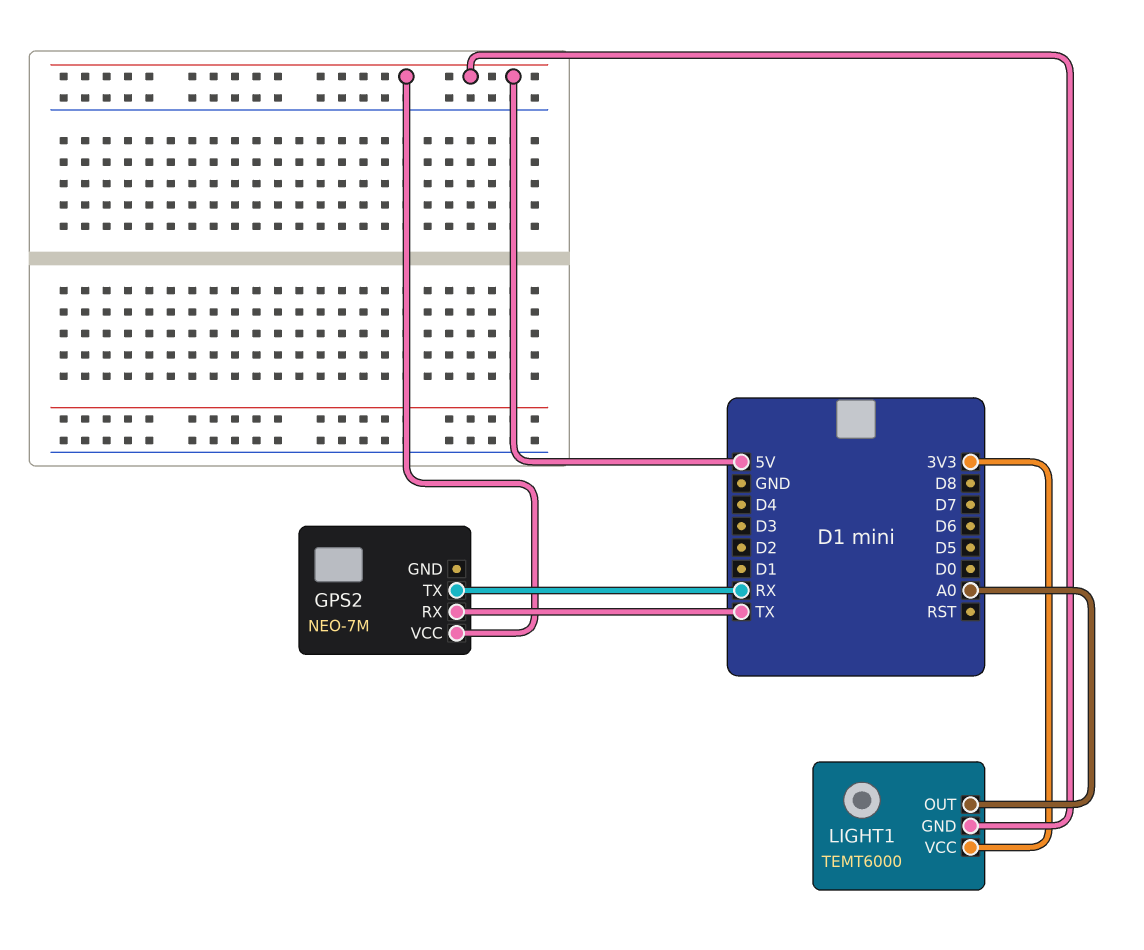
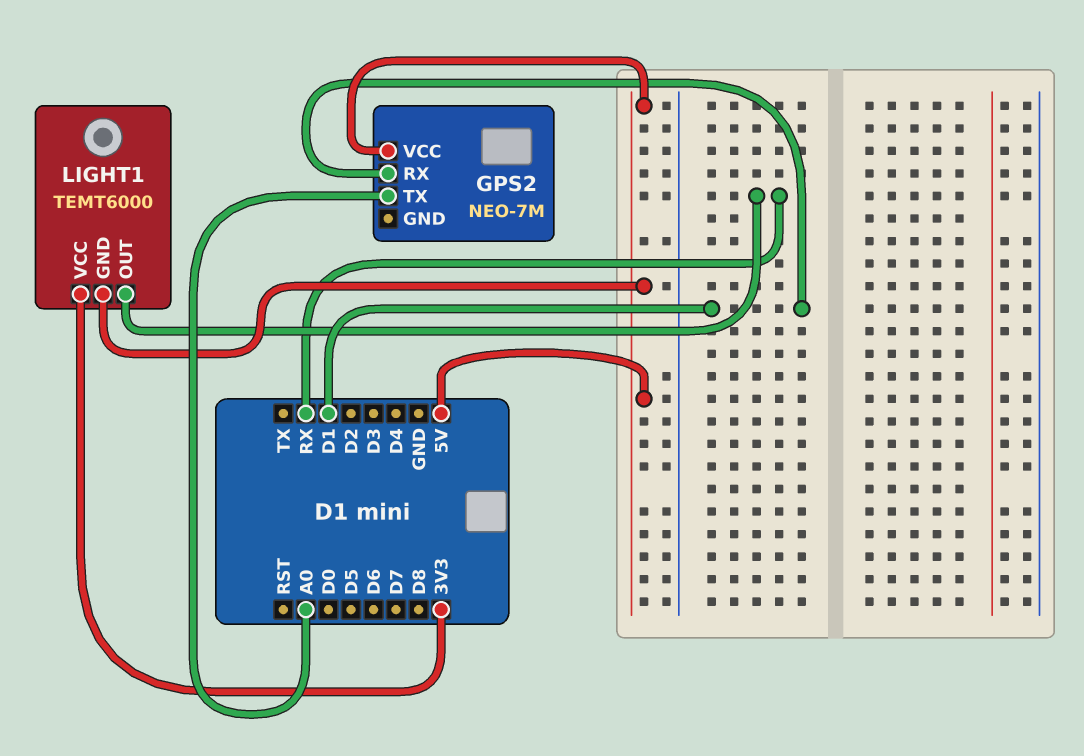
GPS2 pin RX: TX -> D1
GPS2 pin TX: RX -> A0
LIGHT1 pin OUT: A0 -> RX

